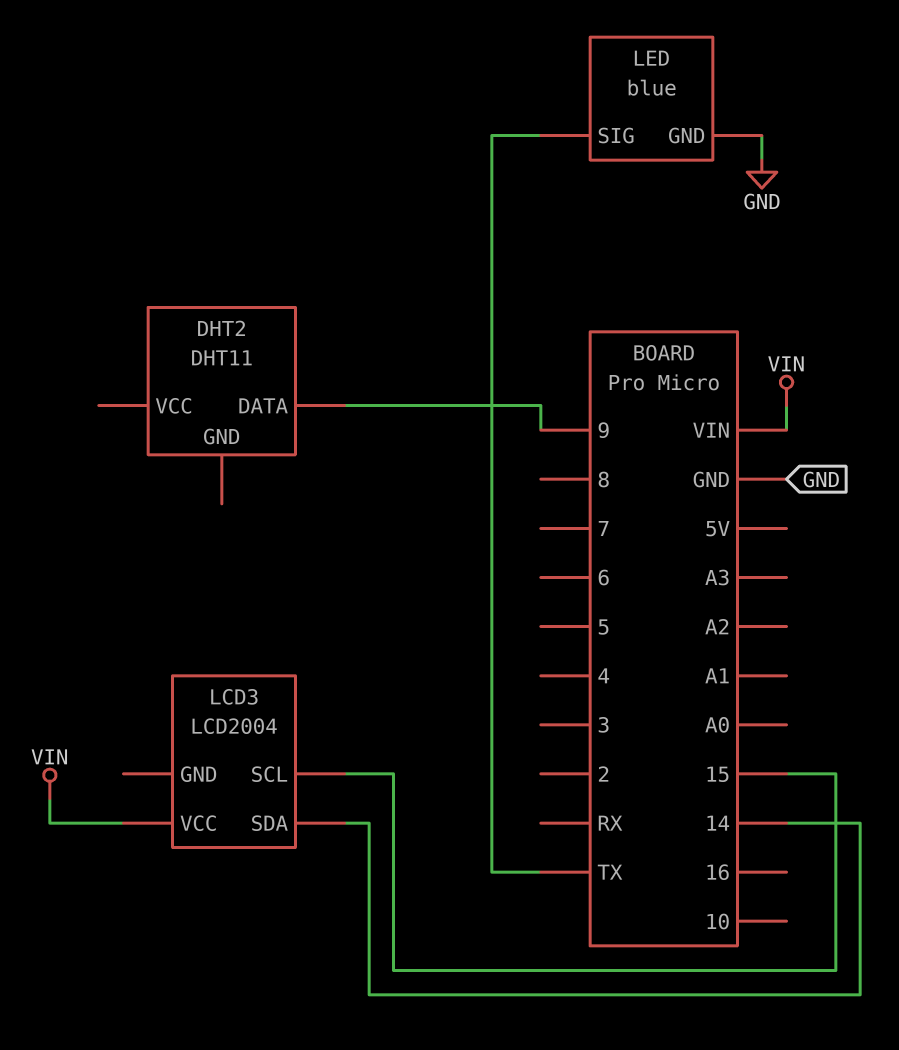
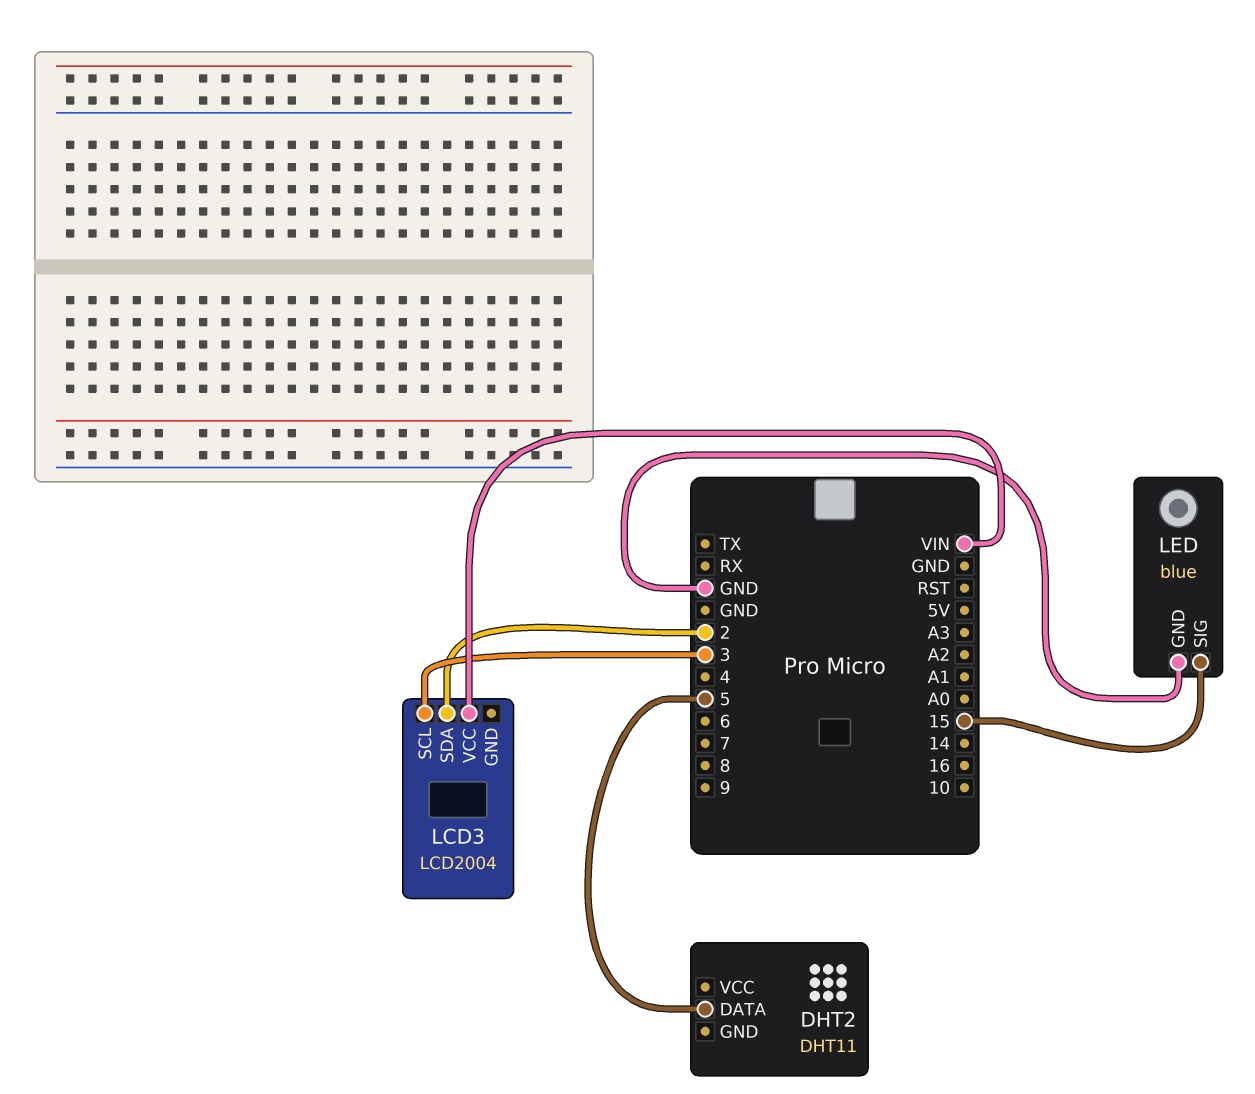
DHT2 pin DATA: 9 -> 5
LCD3 pin SCL: 15 -> 3
LCD3 pin SDA: 14 -> 2
LED pin SIG: TX -> 15

